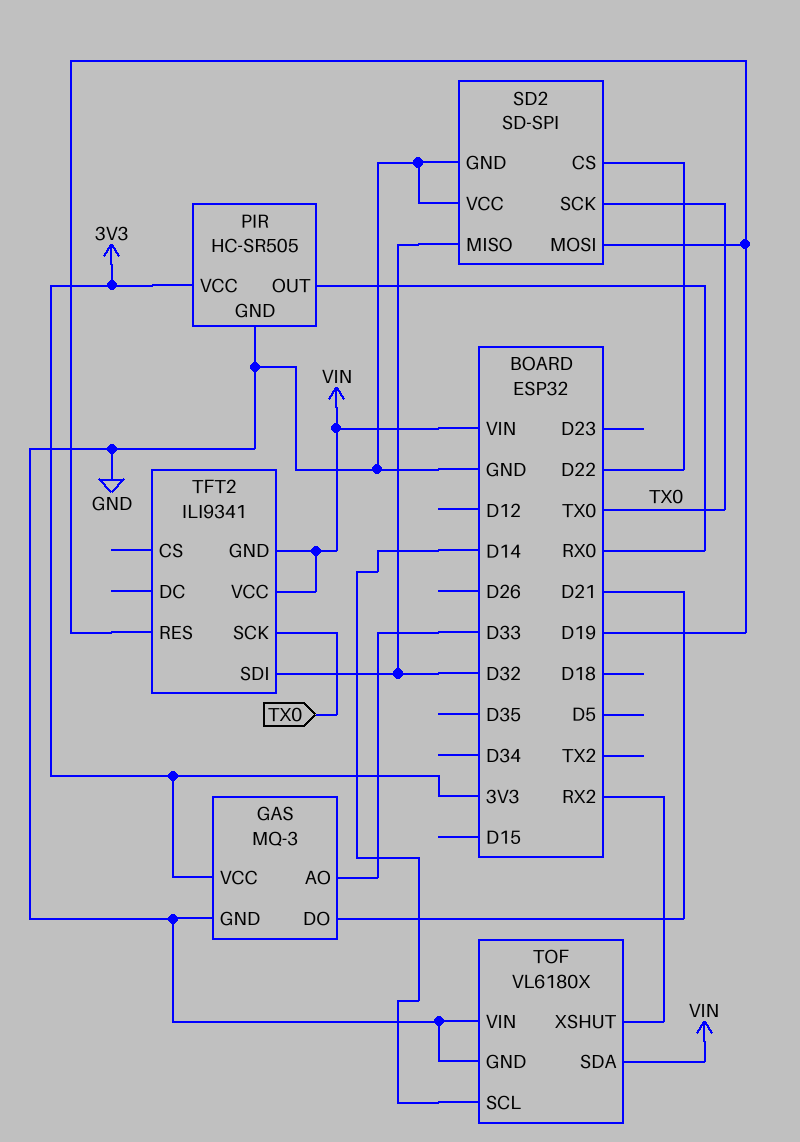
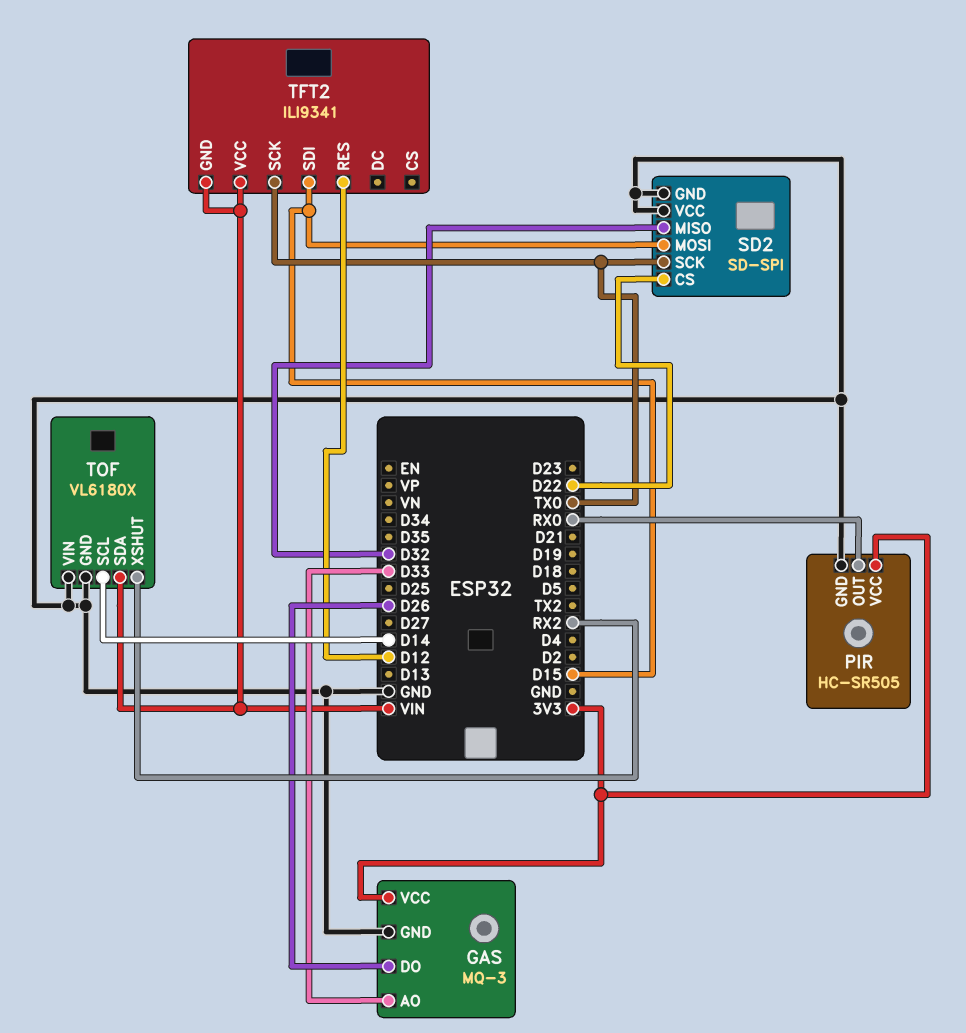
GAS pin DO: D21 -> D26
SD2 pin MOSI: D19 -> D15
TFT2 pin RES: D19 -> D12
TFT2 pin SDI: D32 -> D15

